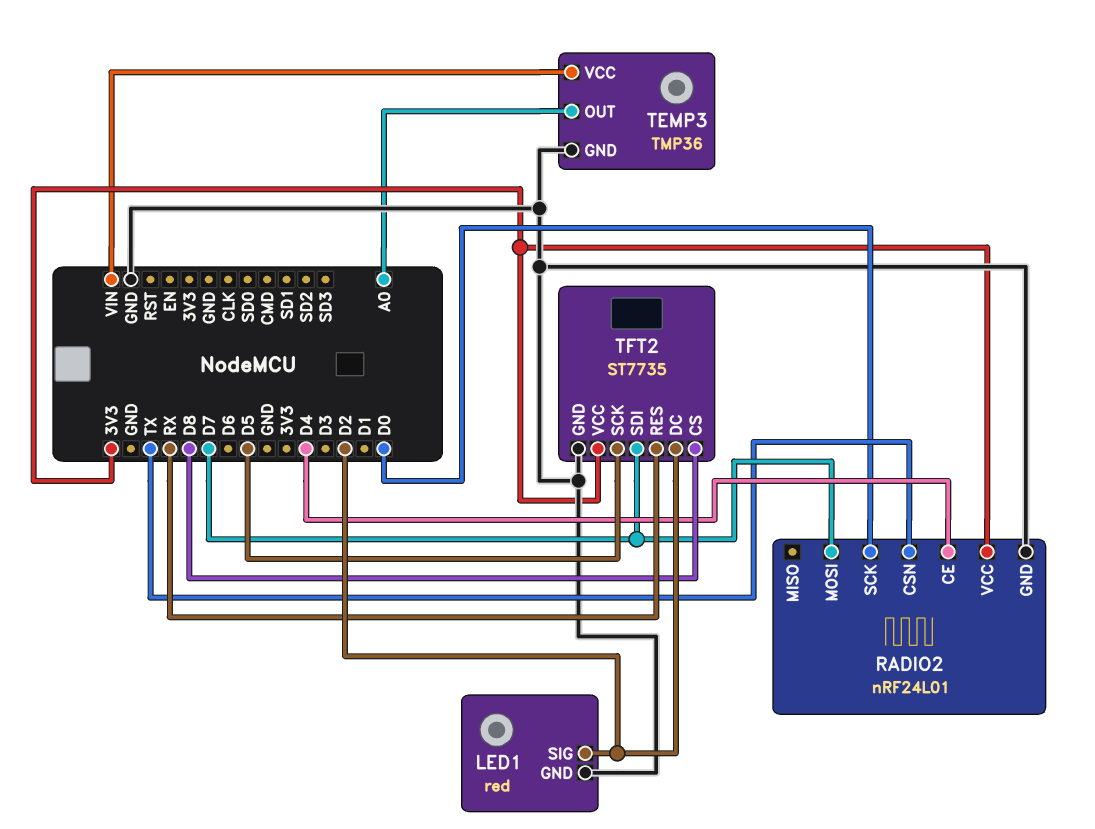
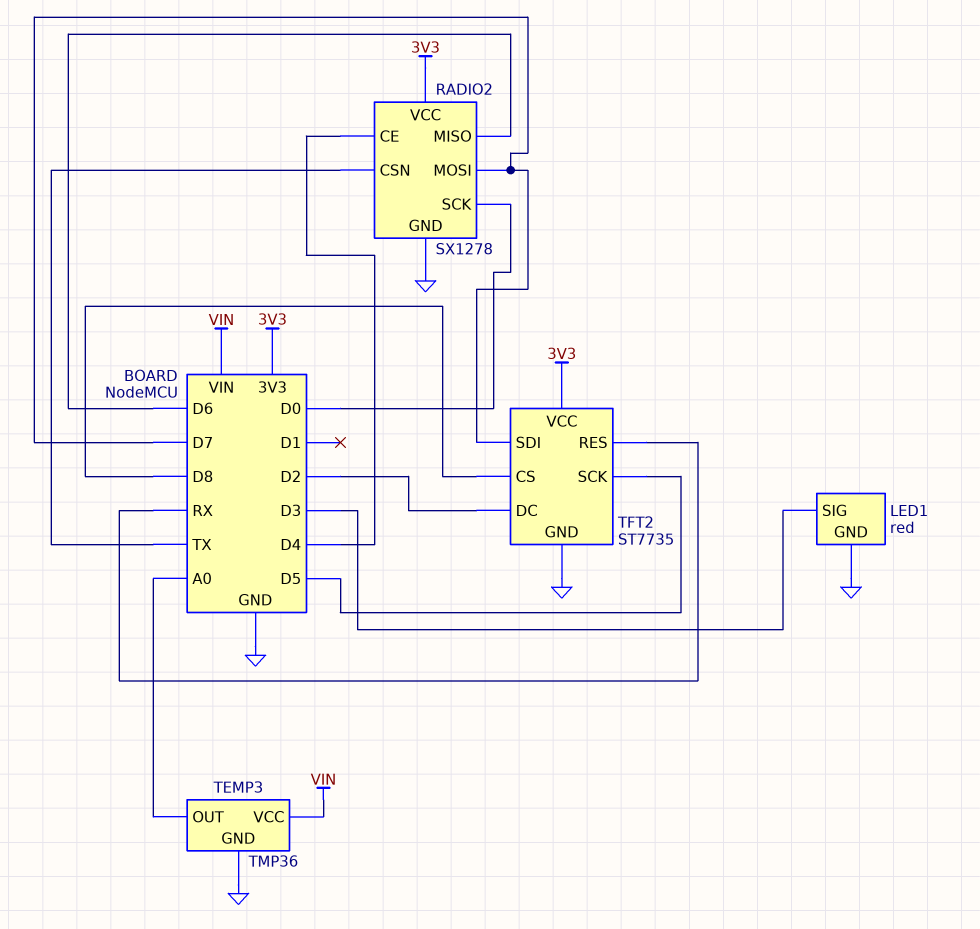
LED1 pin SIG: D2 -> D3
RADIO2: nRF24L01 -> SX1278
RADIO2 pin MISO: none -> D6

